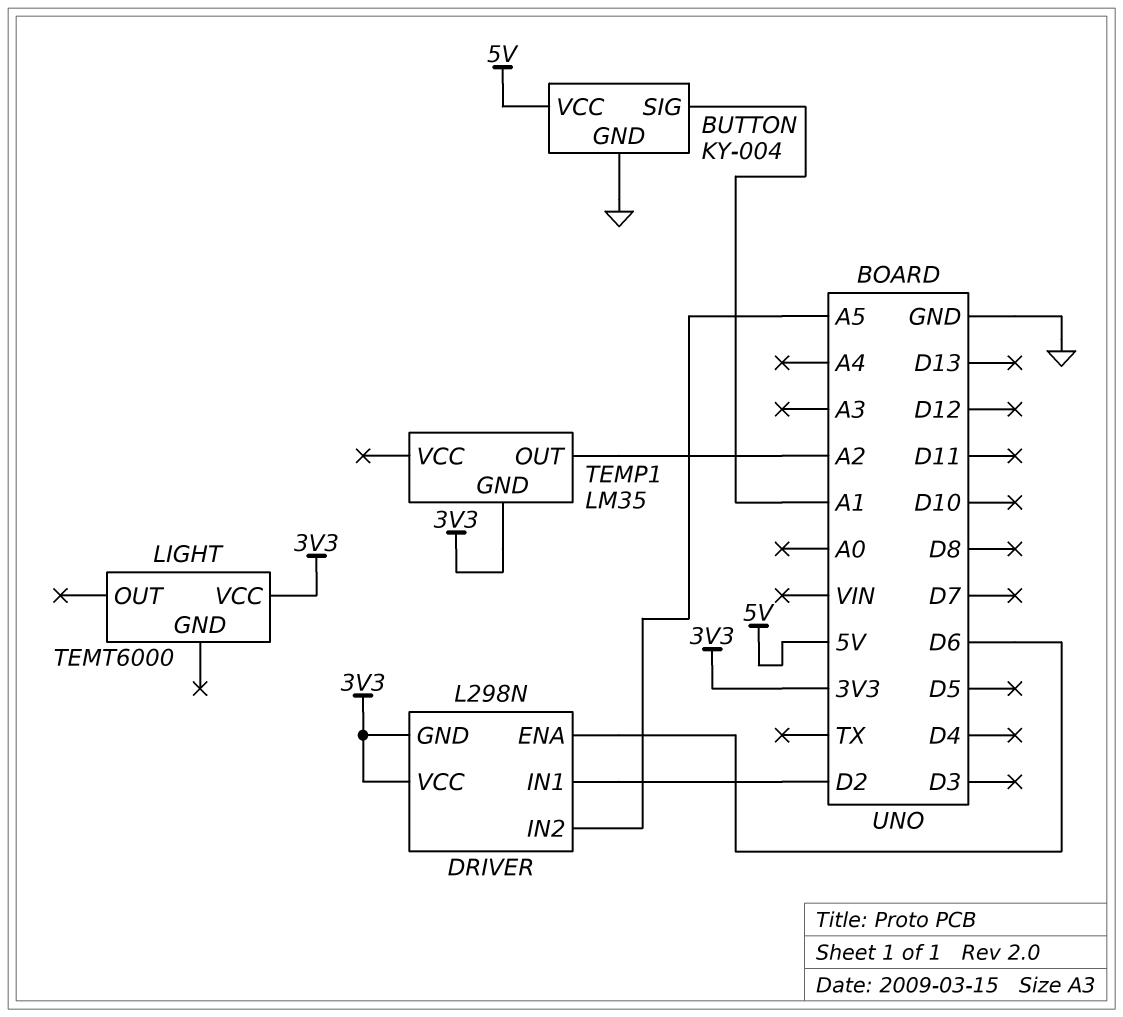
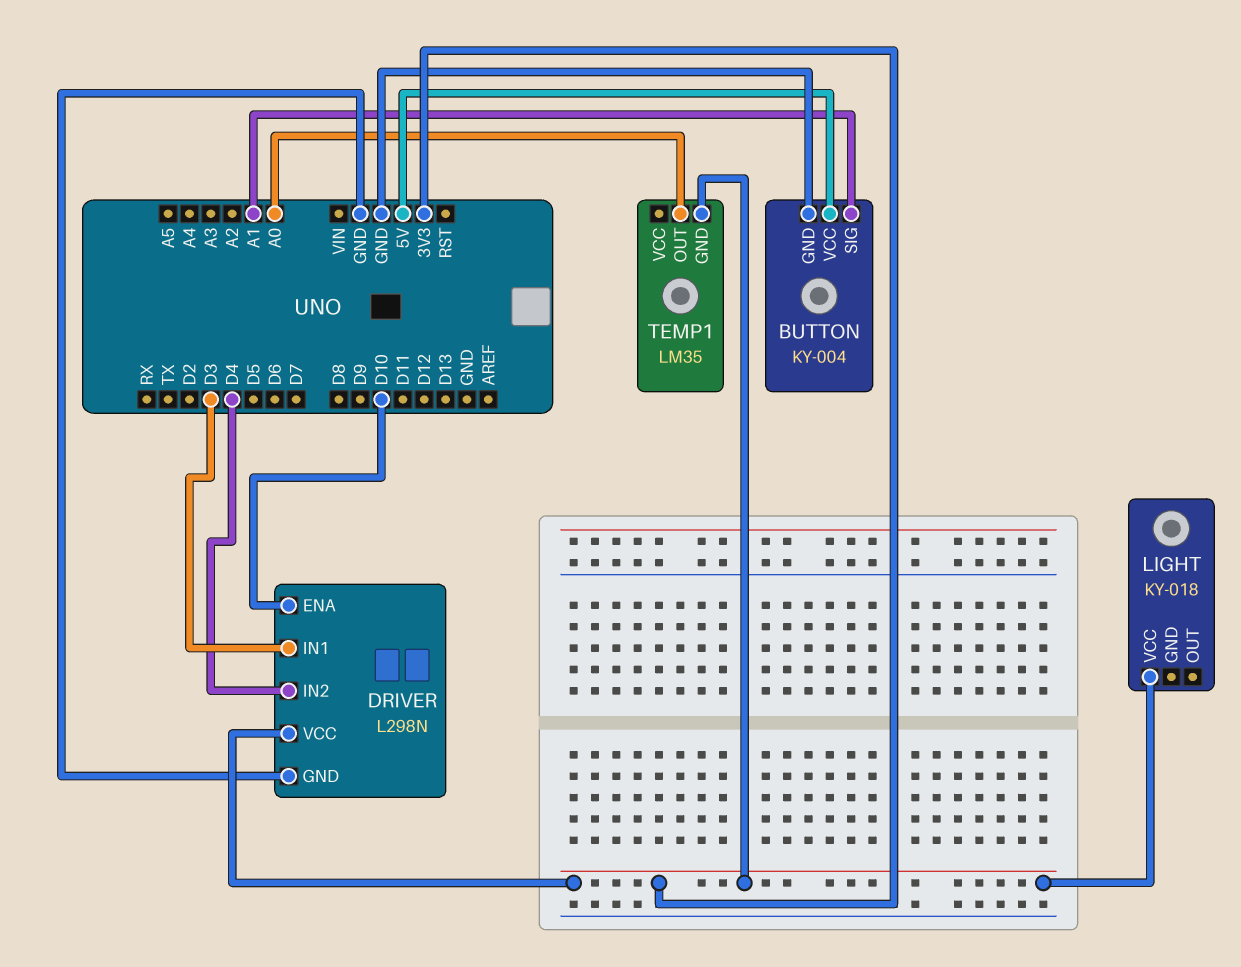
DRIVER pin ENA: D6 -> D10
DRIVER pin GND: 3V3 -> GND
DRIVER pin IN1: D2 -> D3
DRIVER pin IN2: A5 -> D4
LIGHT: TEMT6000 -> KY-018
TEMP1 pin OUT: A2 -> A0

